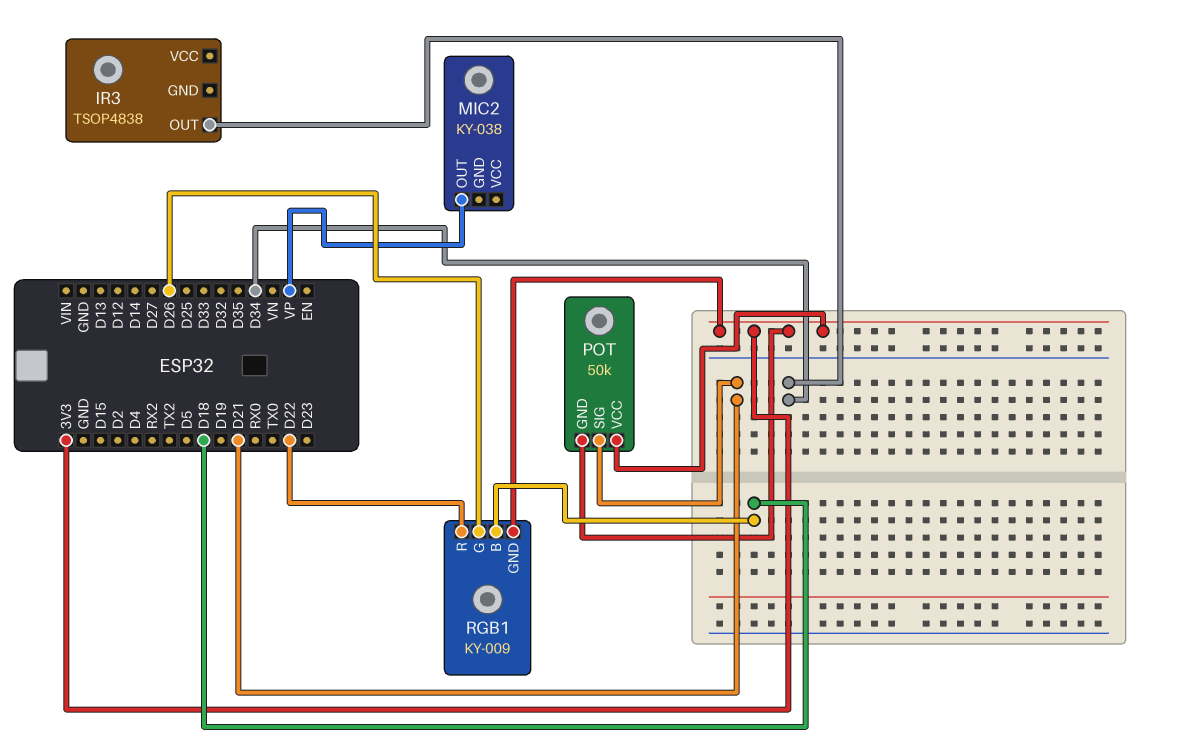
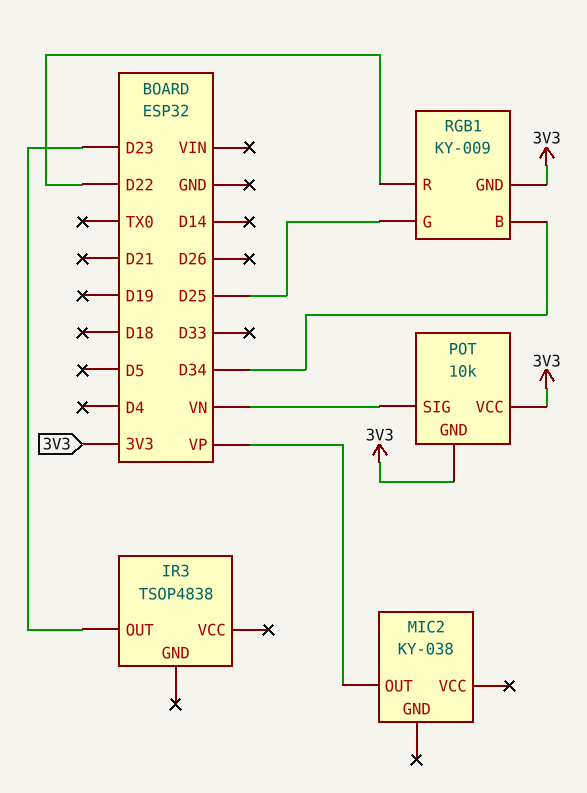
IR3 pin OUT: D34 -> D23
POT: 50k -> 10k
POT pin SIG: D21 -> VN
RGB1 pin B: D18 -> D34
RGB1 pin G: D26 -> D25

